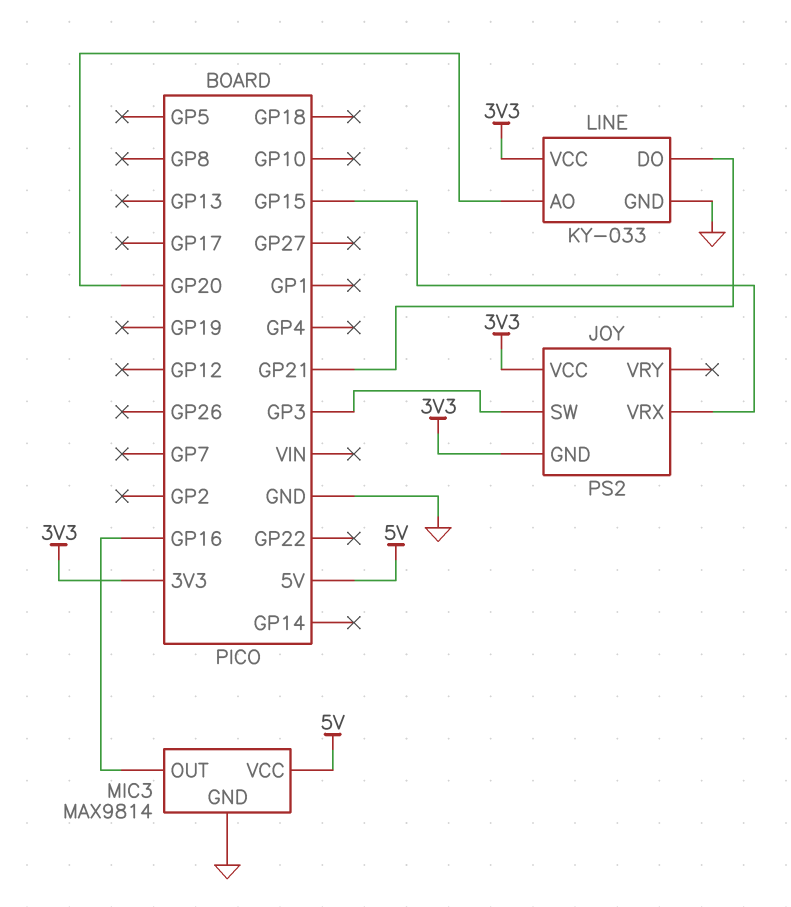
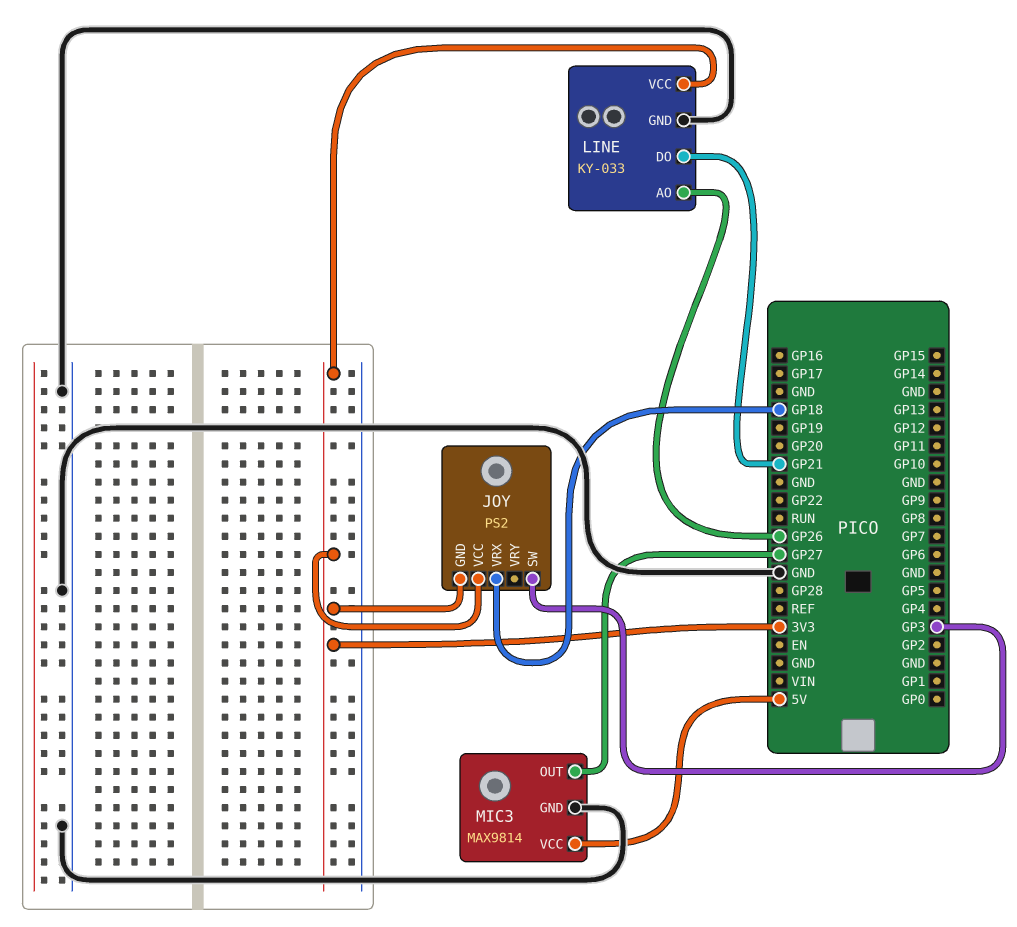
JOY pin VRX: GP15 -> GP18
LINE pin AO: GP20 -> GP26
MIC3 pin OUT: GP16 -> GP27

